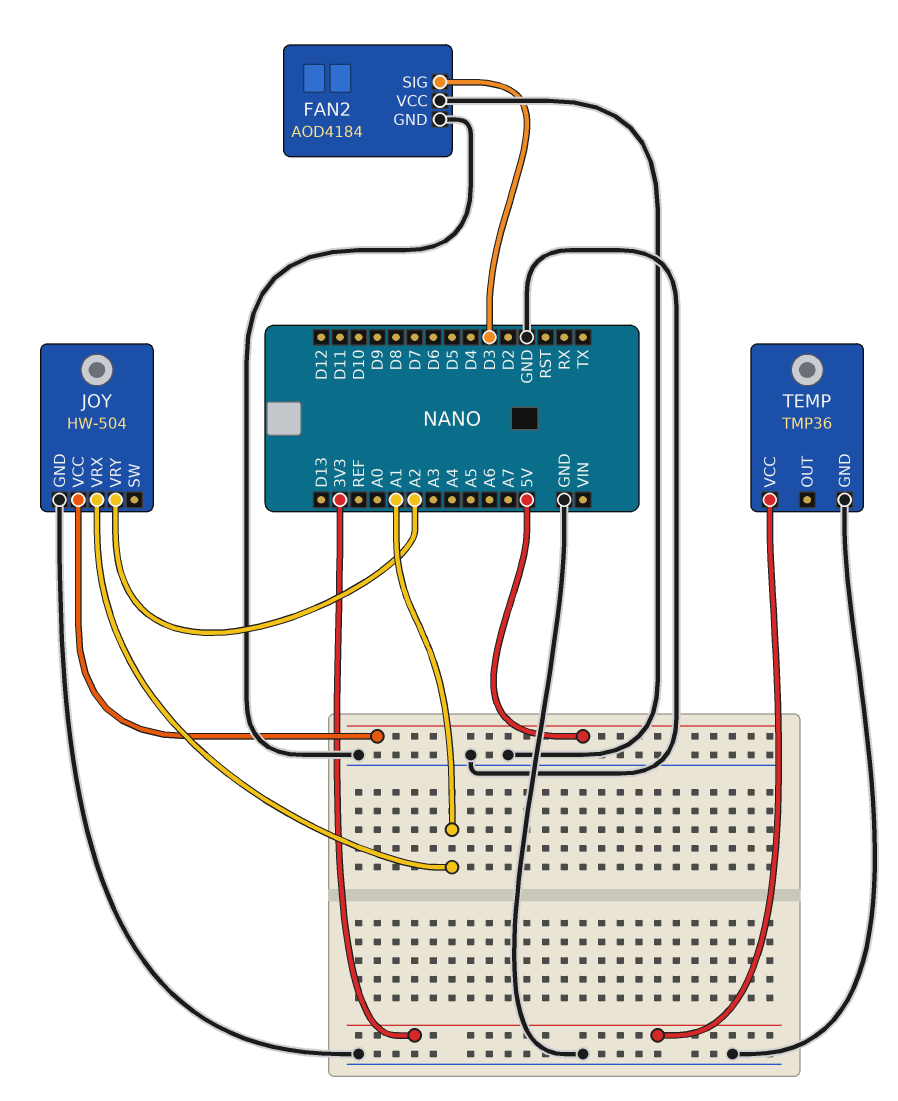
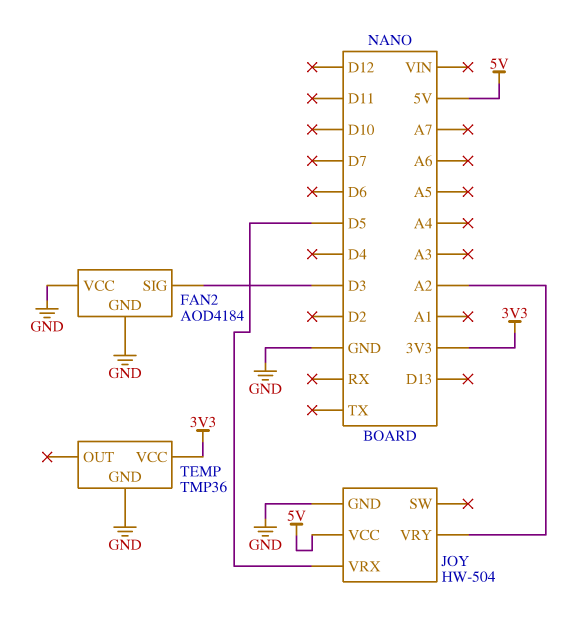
JOY pin VRX: A1 -> D5

